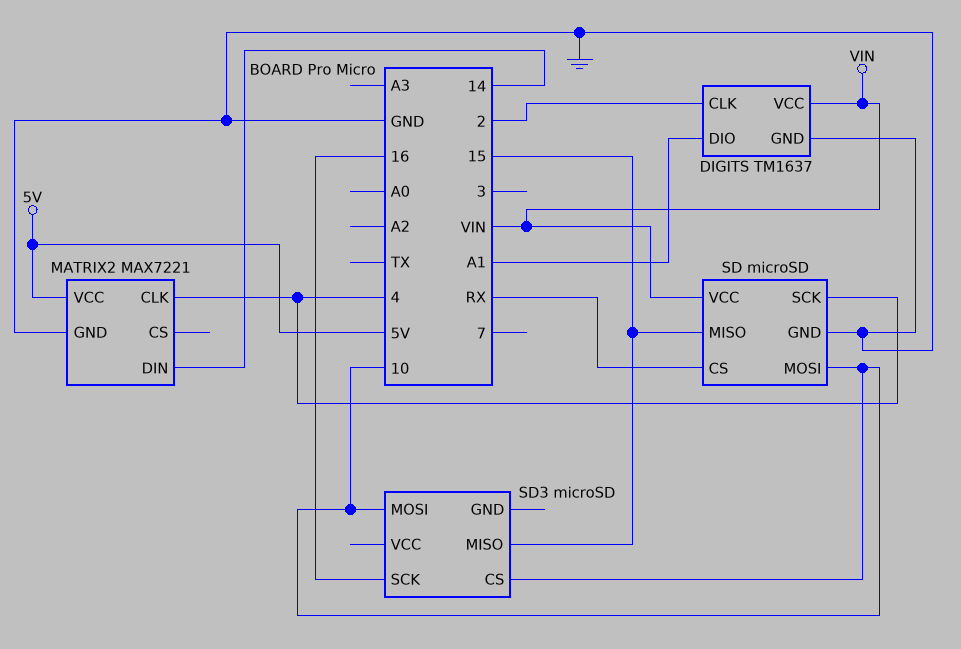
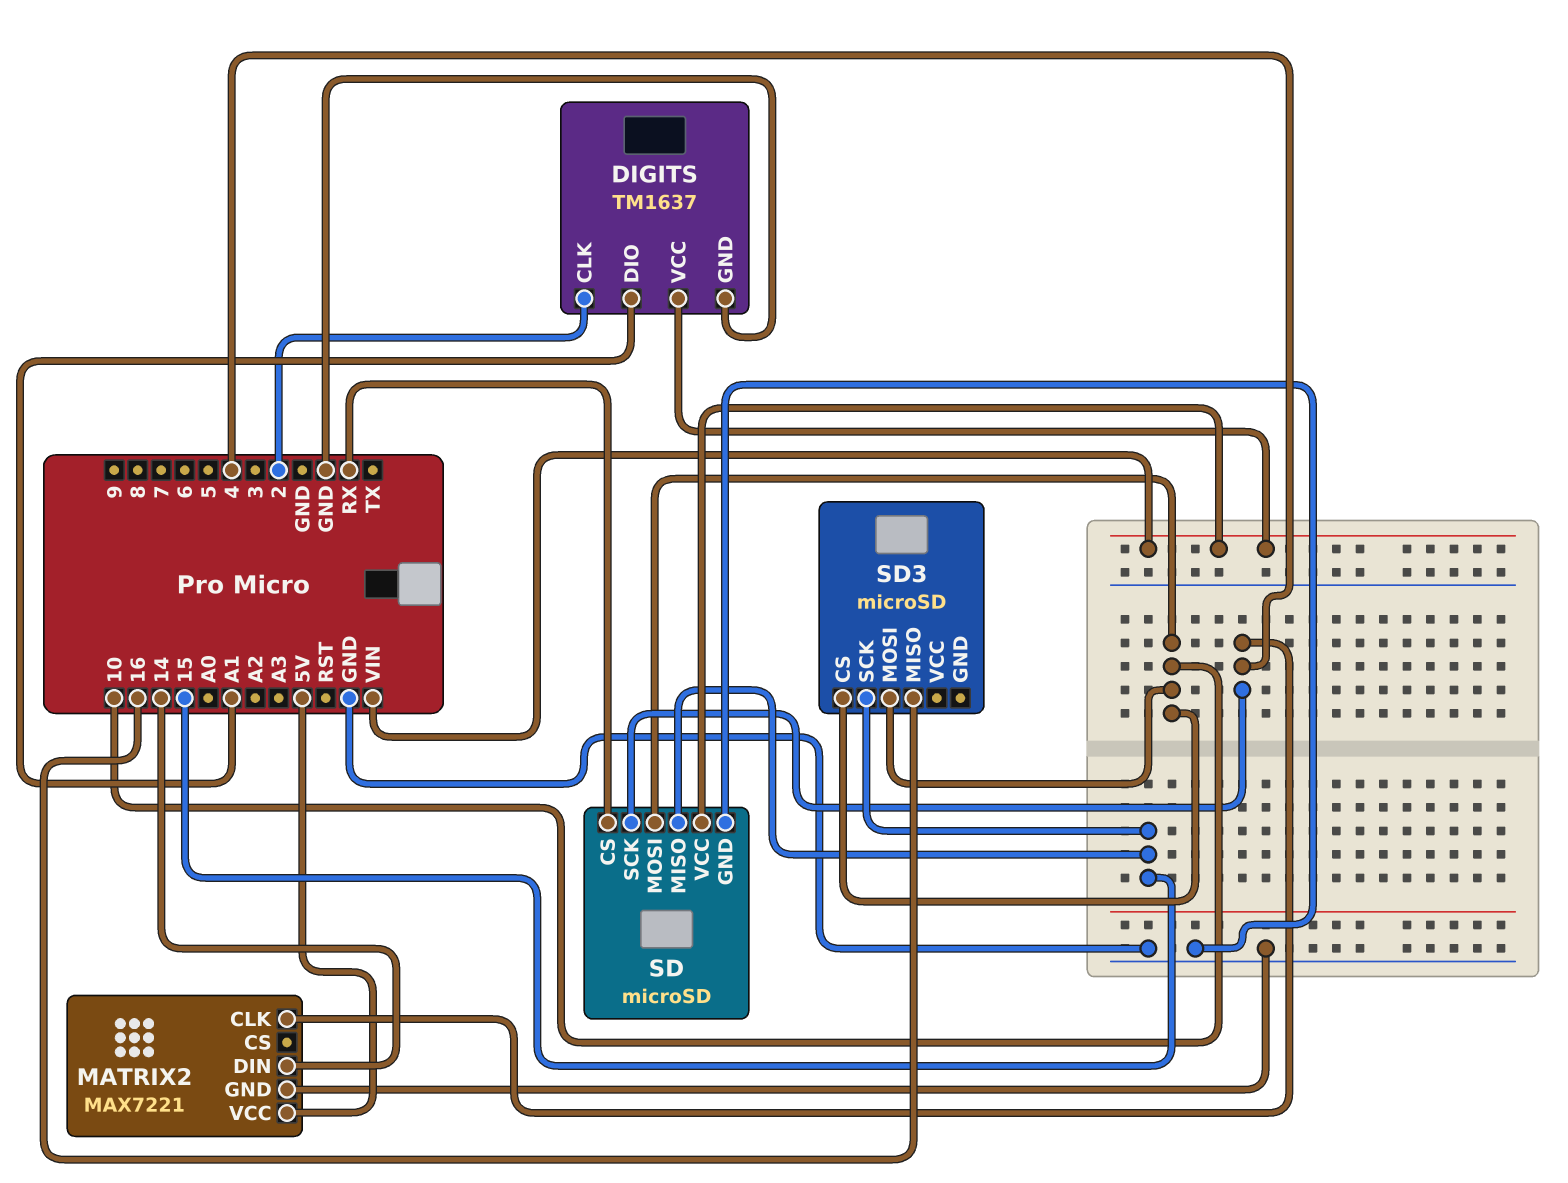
SD3 pin MISO: 15 -> 16
SD3 pin SCK: 16 -> 15

